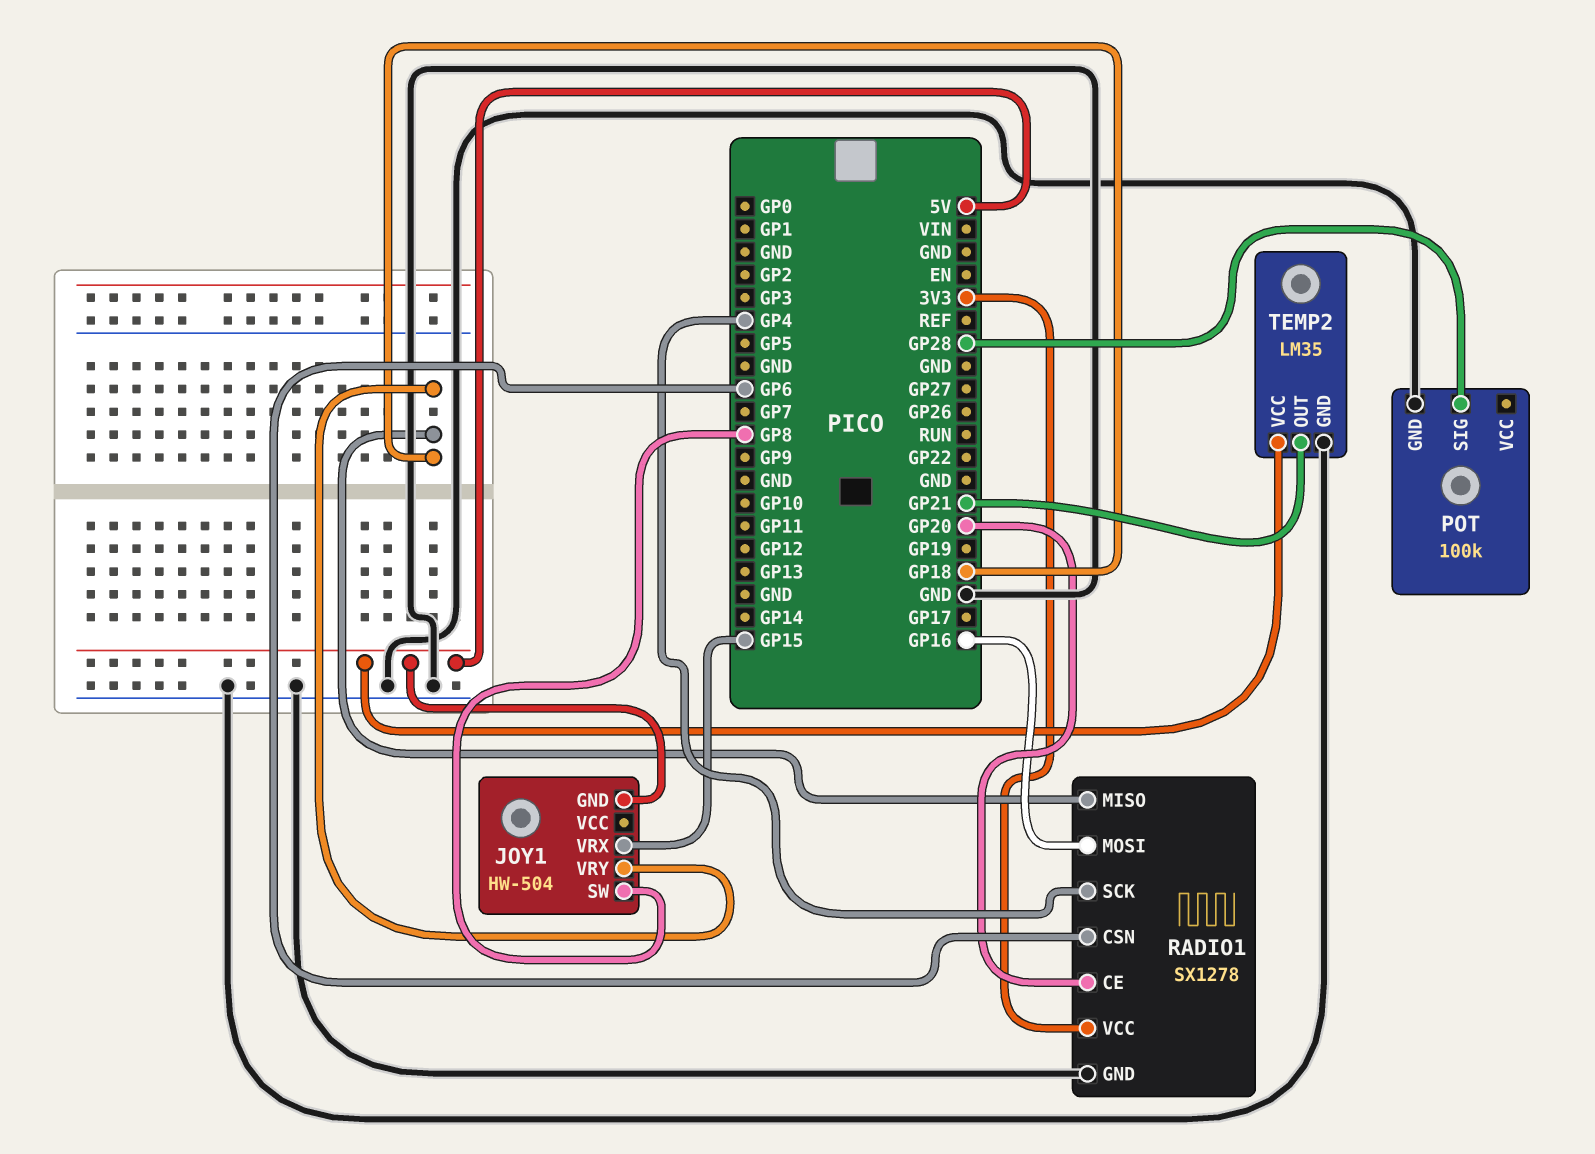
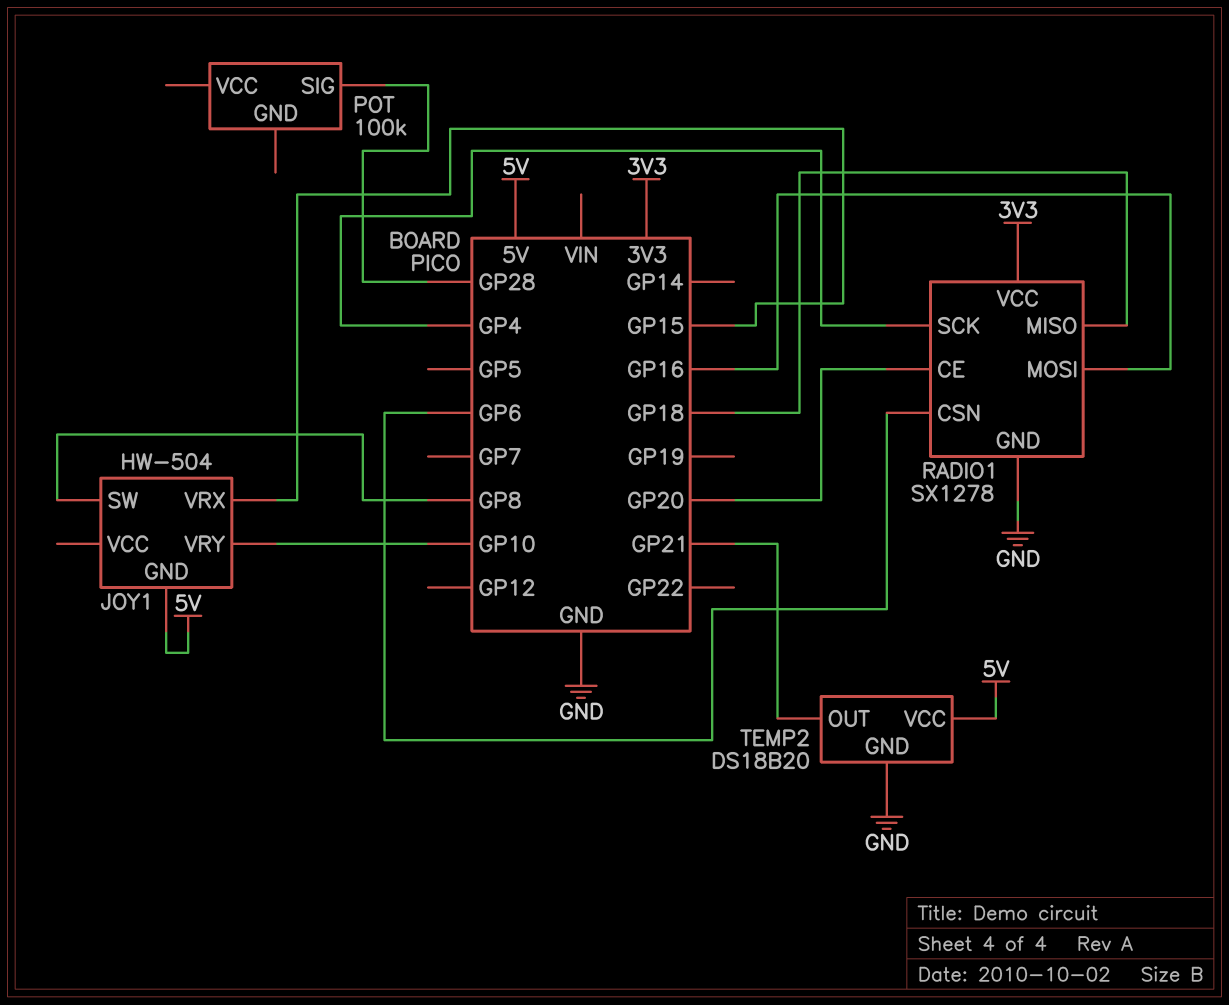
JOY1 pin VRY: GP18 -> GP10
POT pin GND: GND -> none
TEMP2: LM35 -> DS18B20

